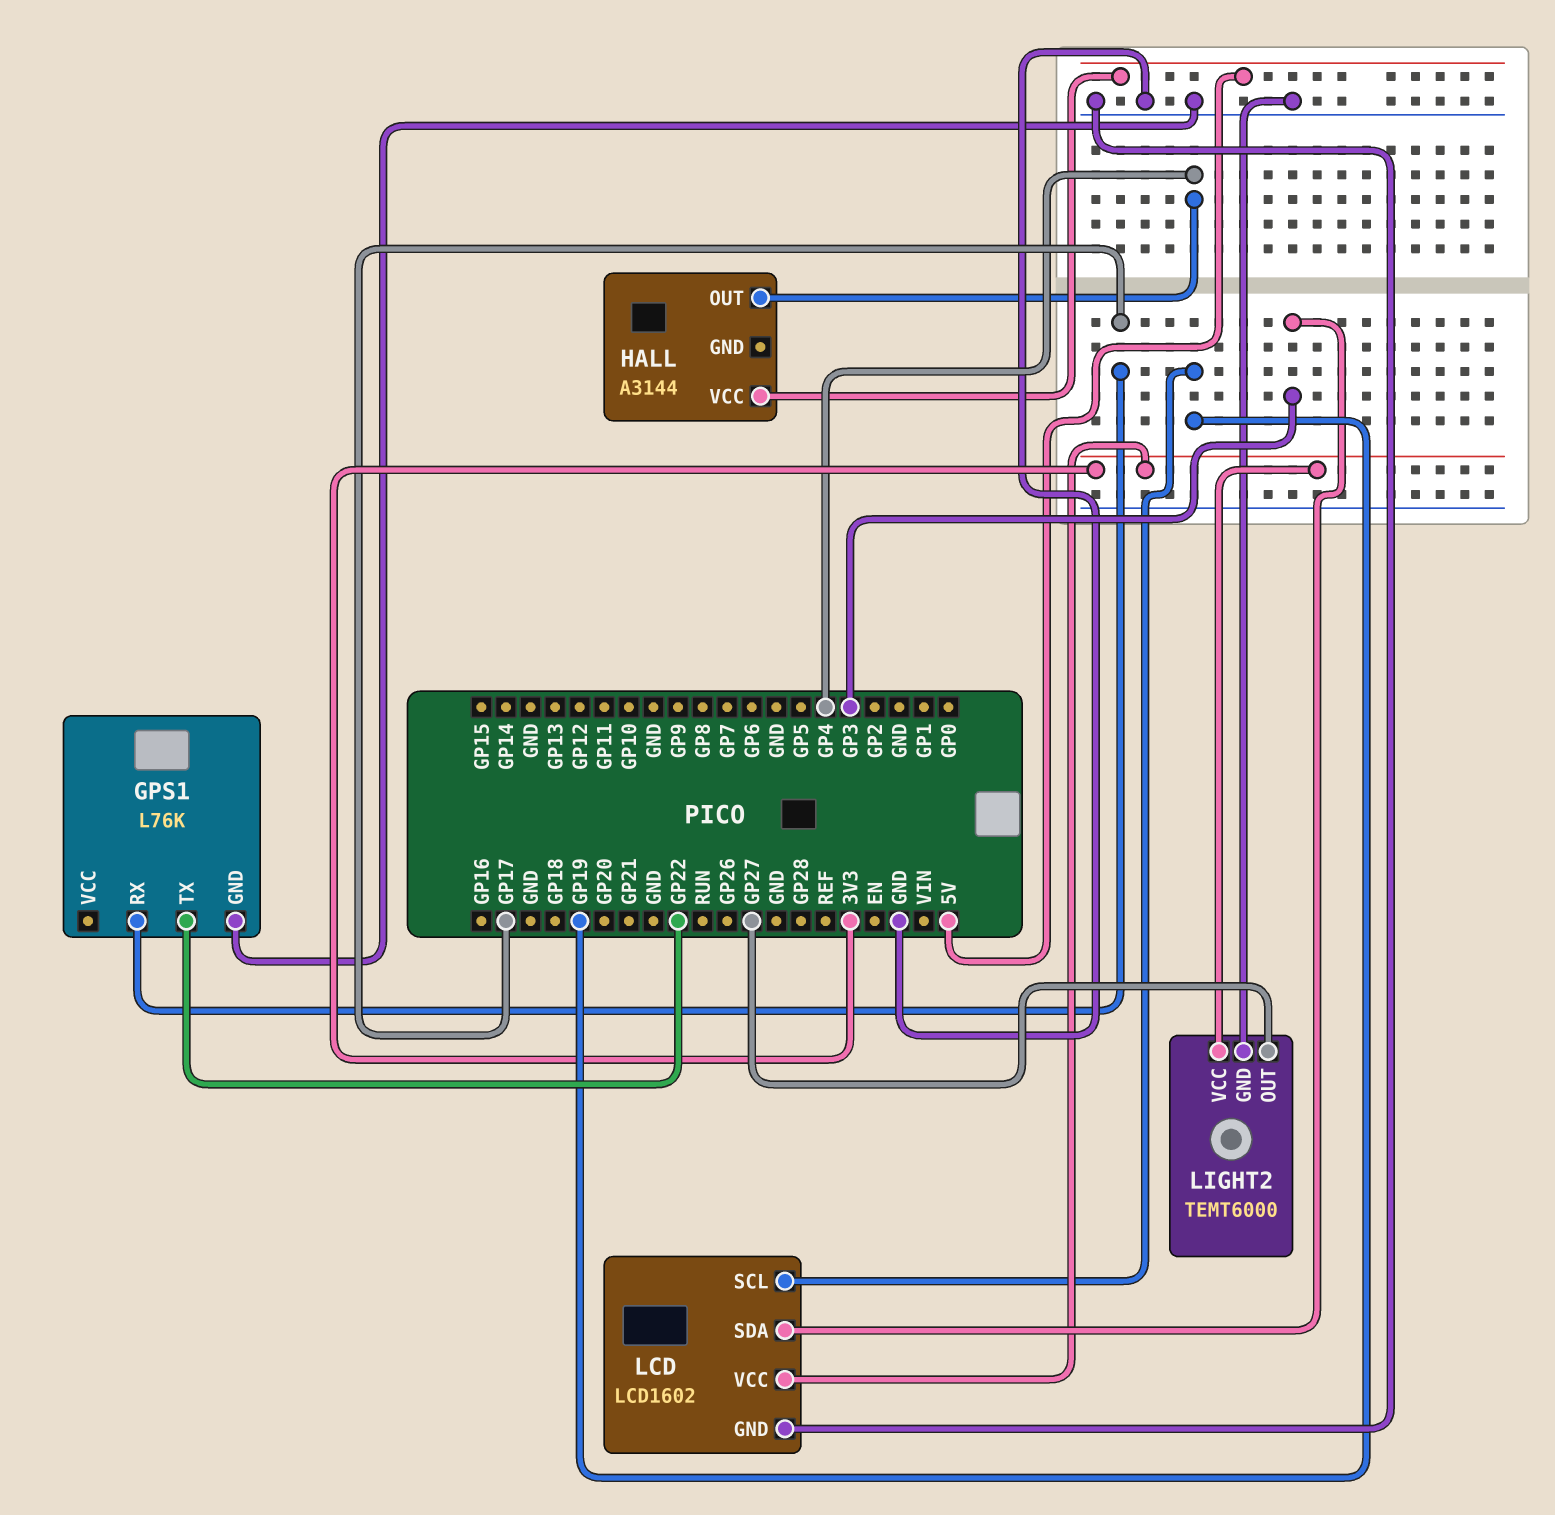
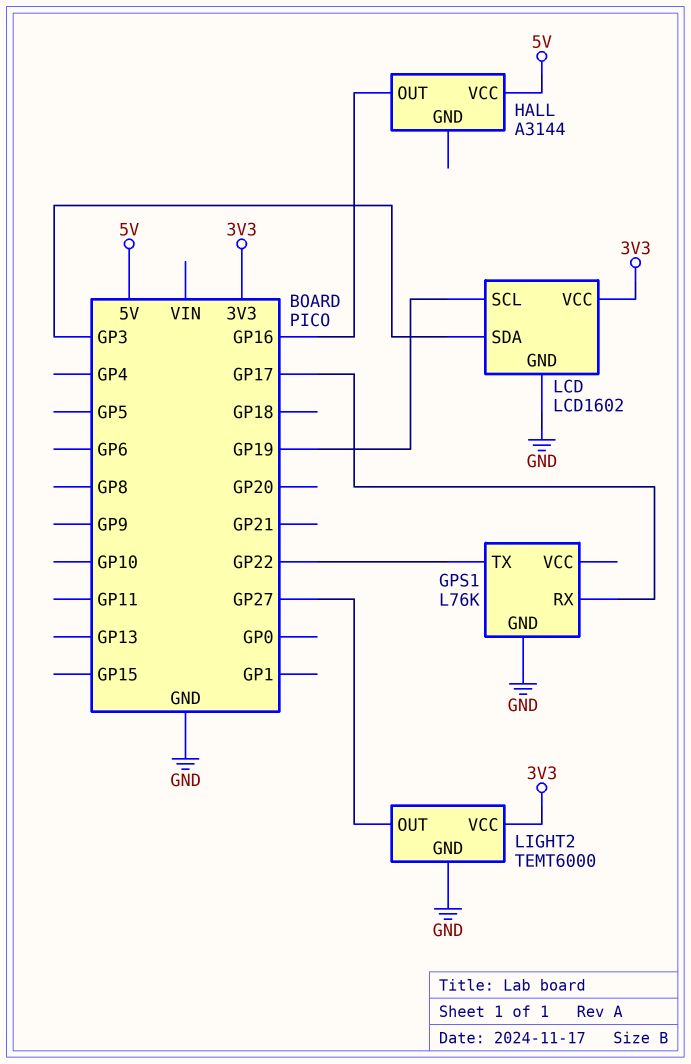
HALL pin OUT: GP4 -> GP16

